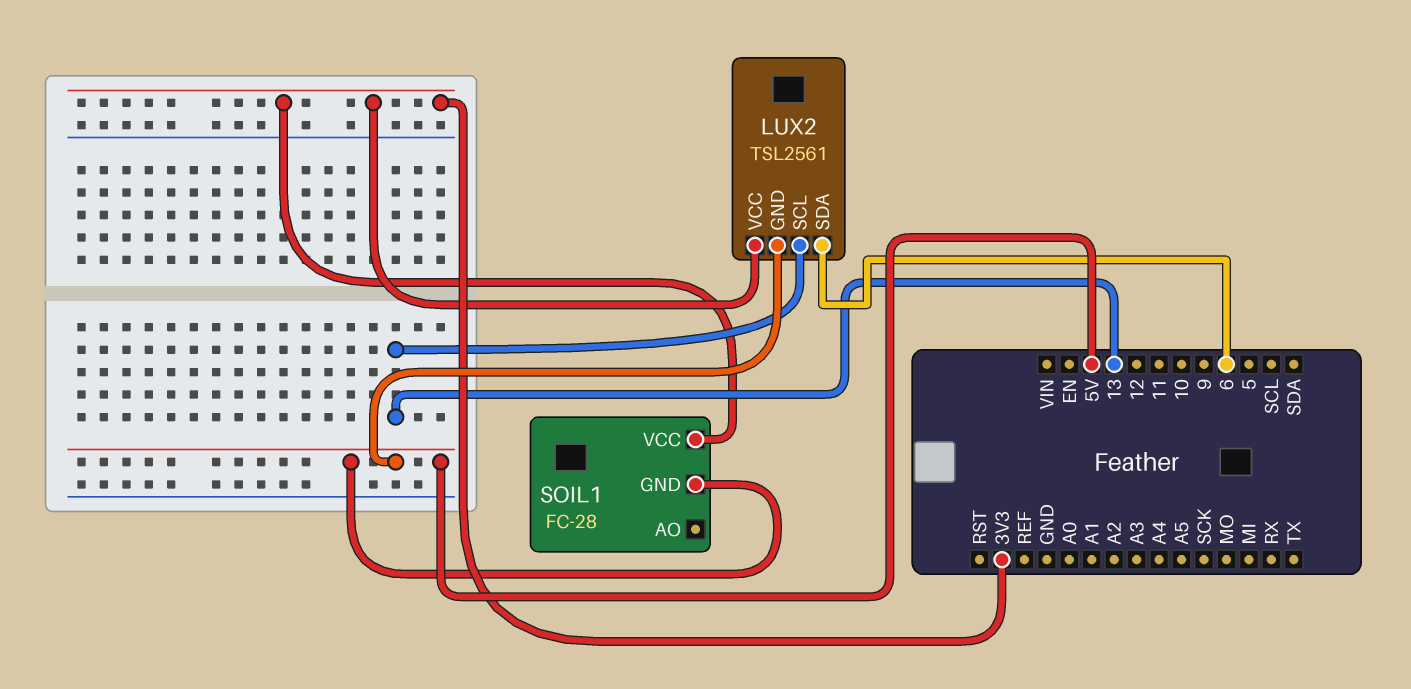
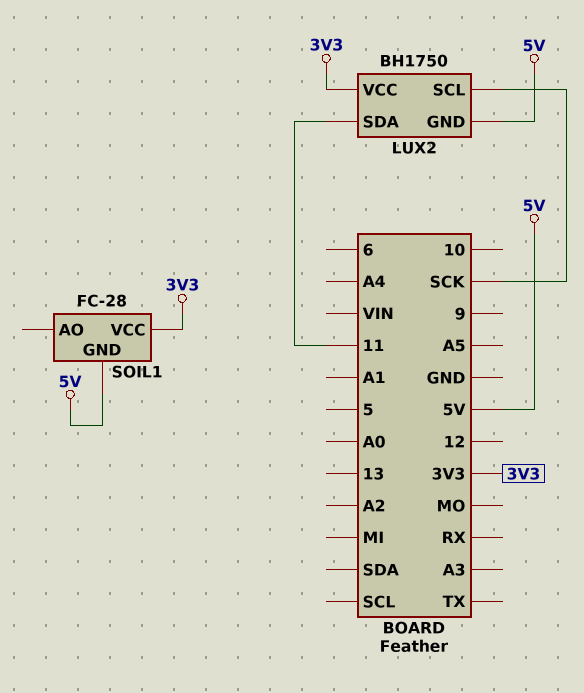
LUX2: TSL2561 -> BH1750
LUX2 pin SCL: 13 -> SCK
LUX2 pin SDA: 6 -> 11

